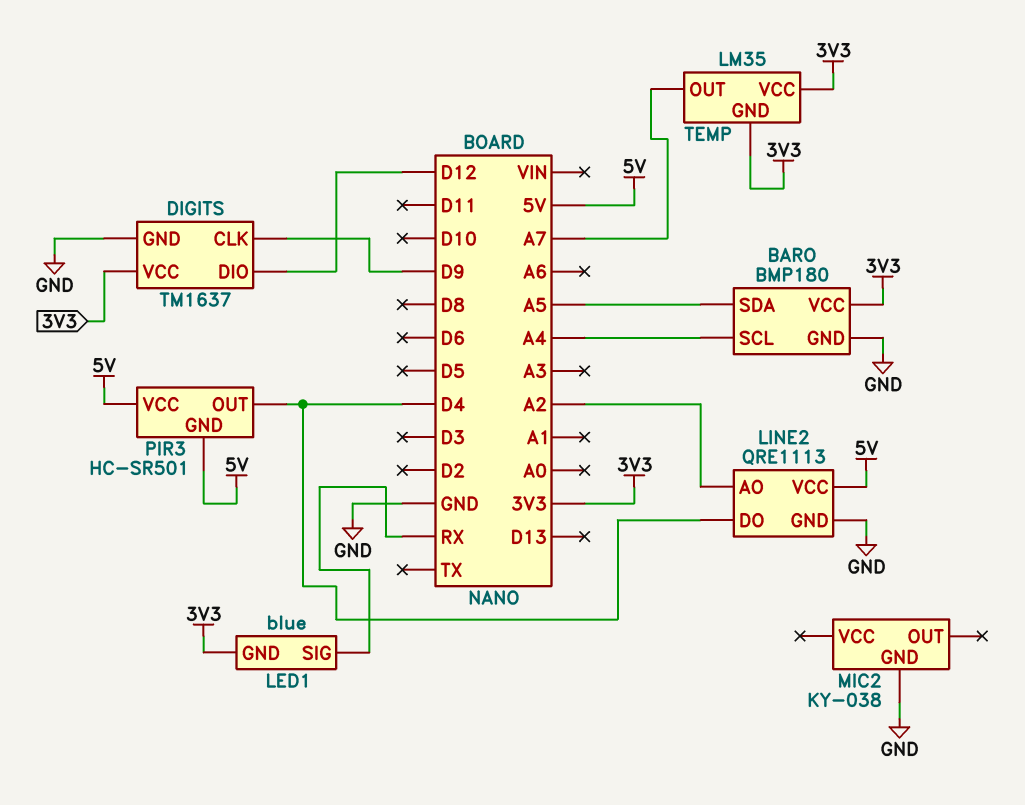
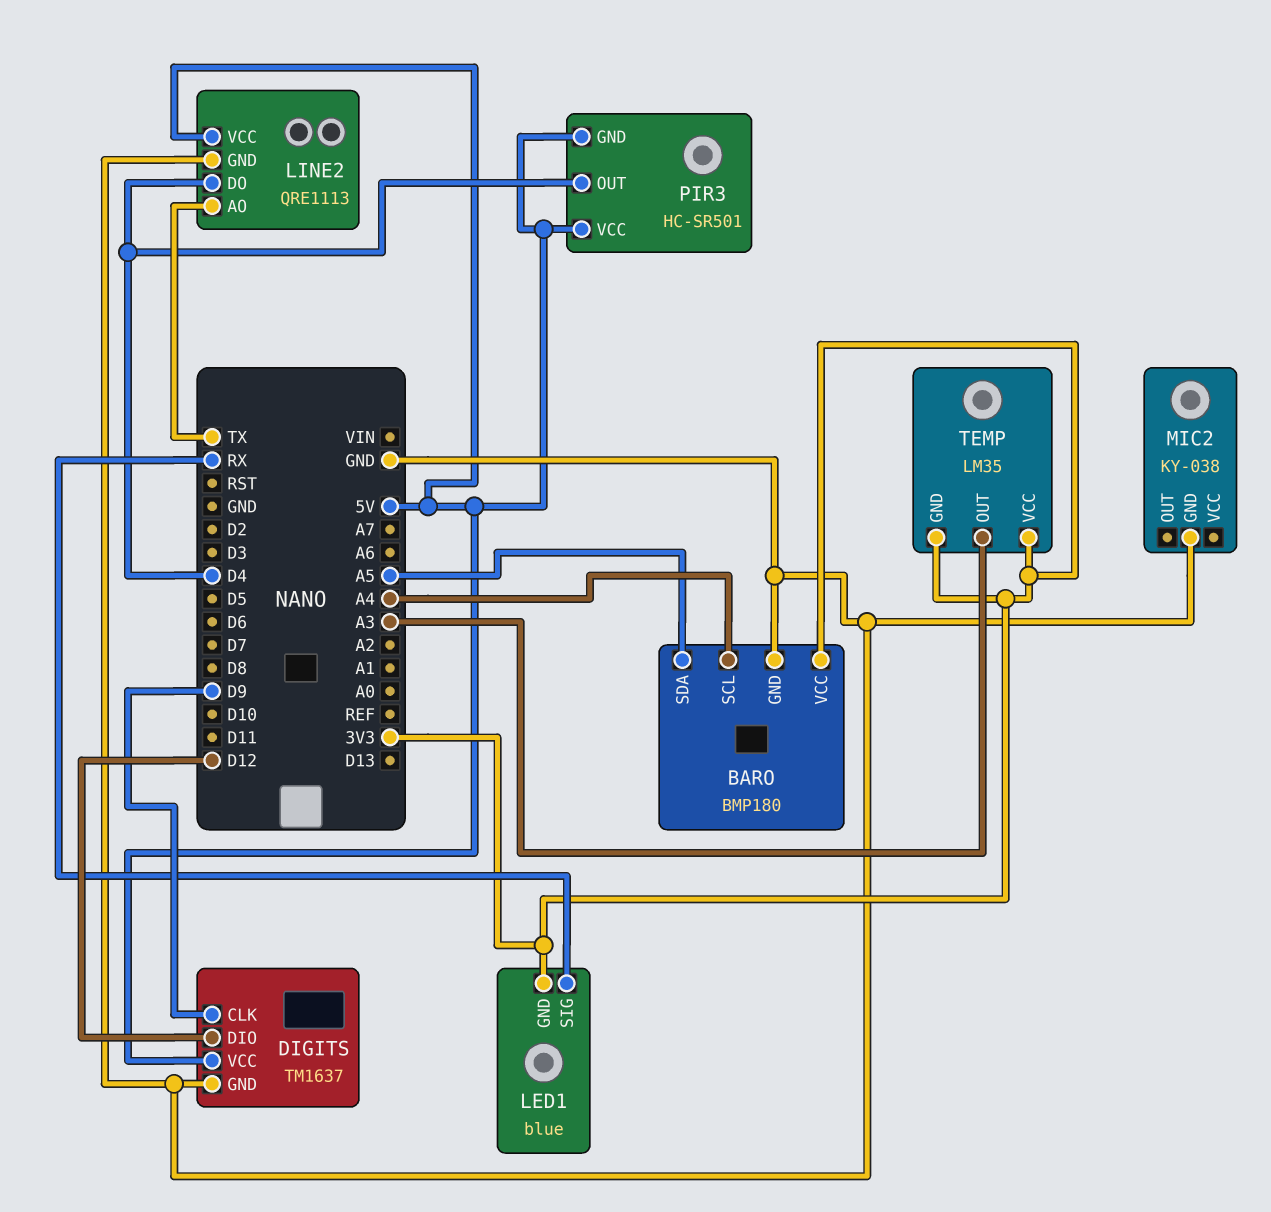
DIGITS pin VCC: 3V3 -> 5V
LINE2 pin AO: A2 -> TX
TEMP pin OUT: A7 -> A3

